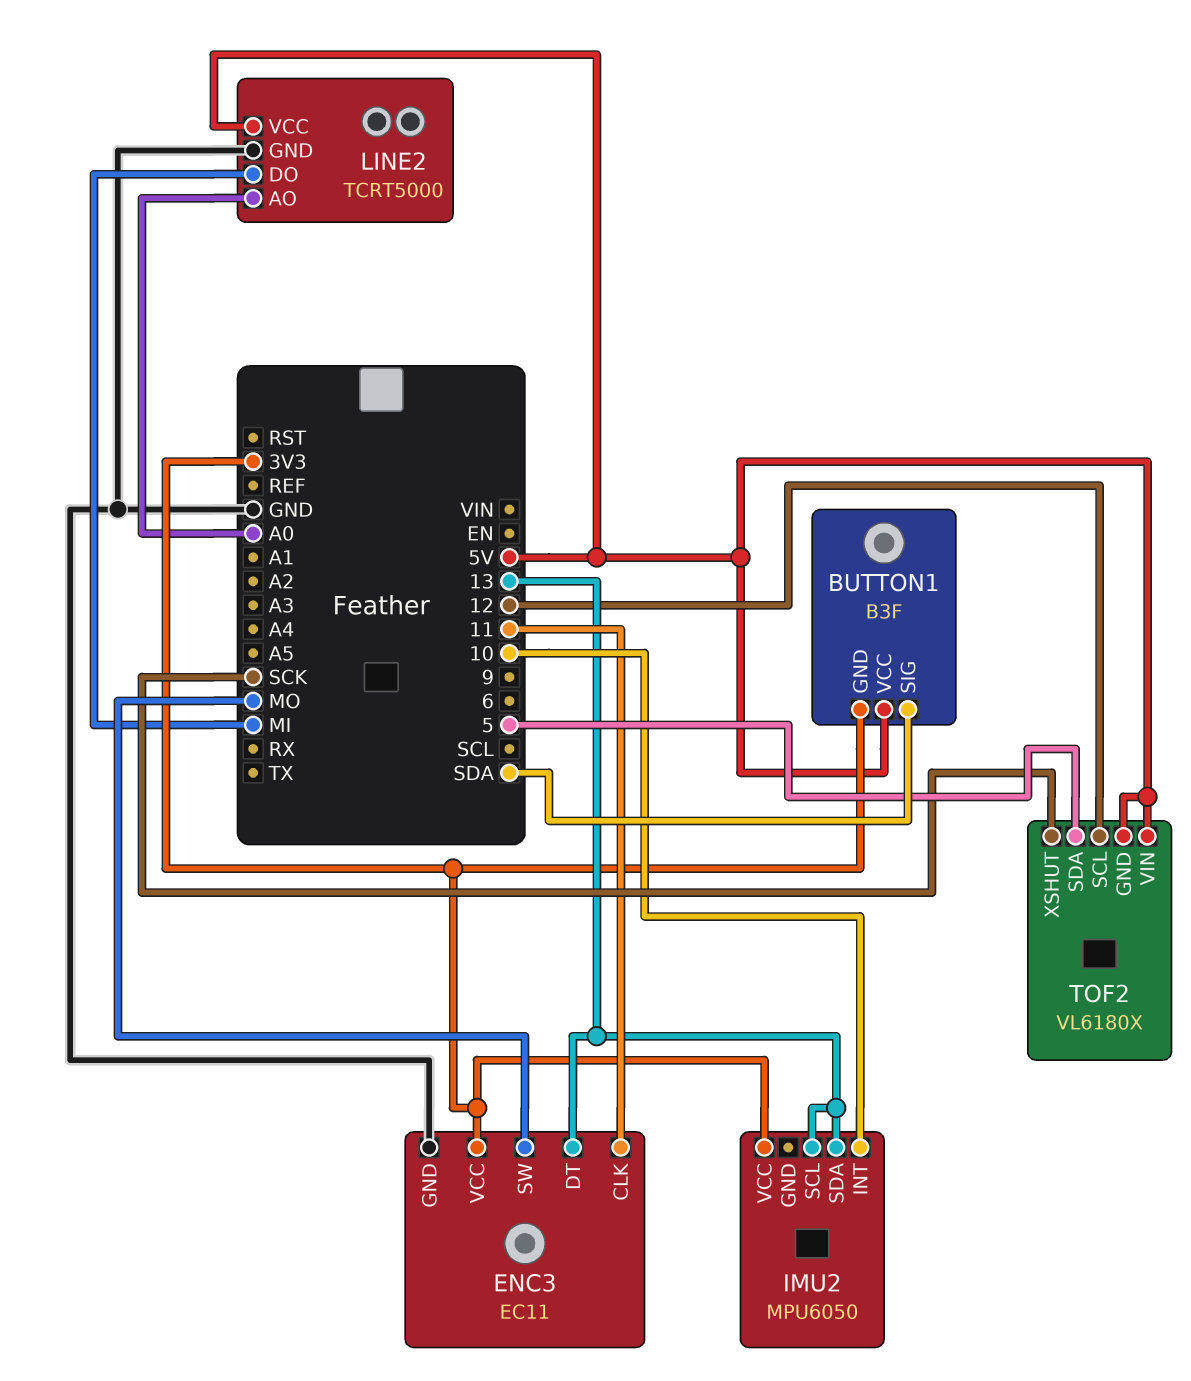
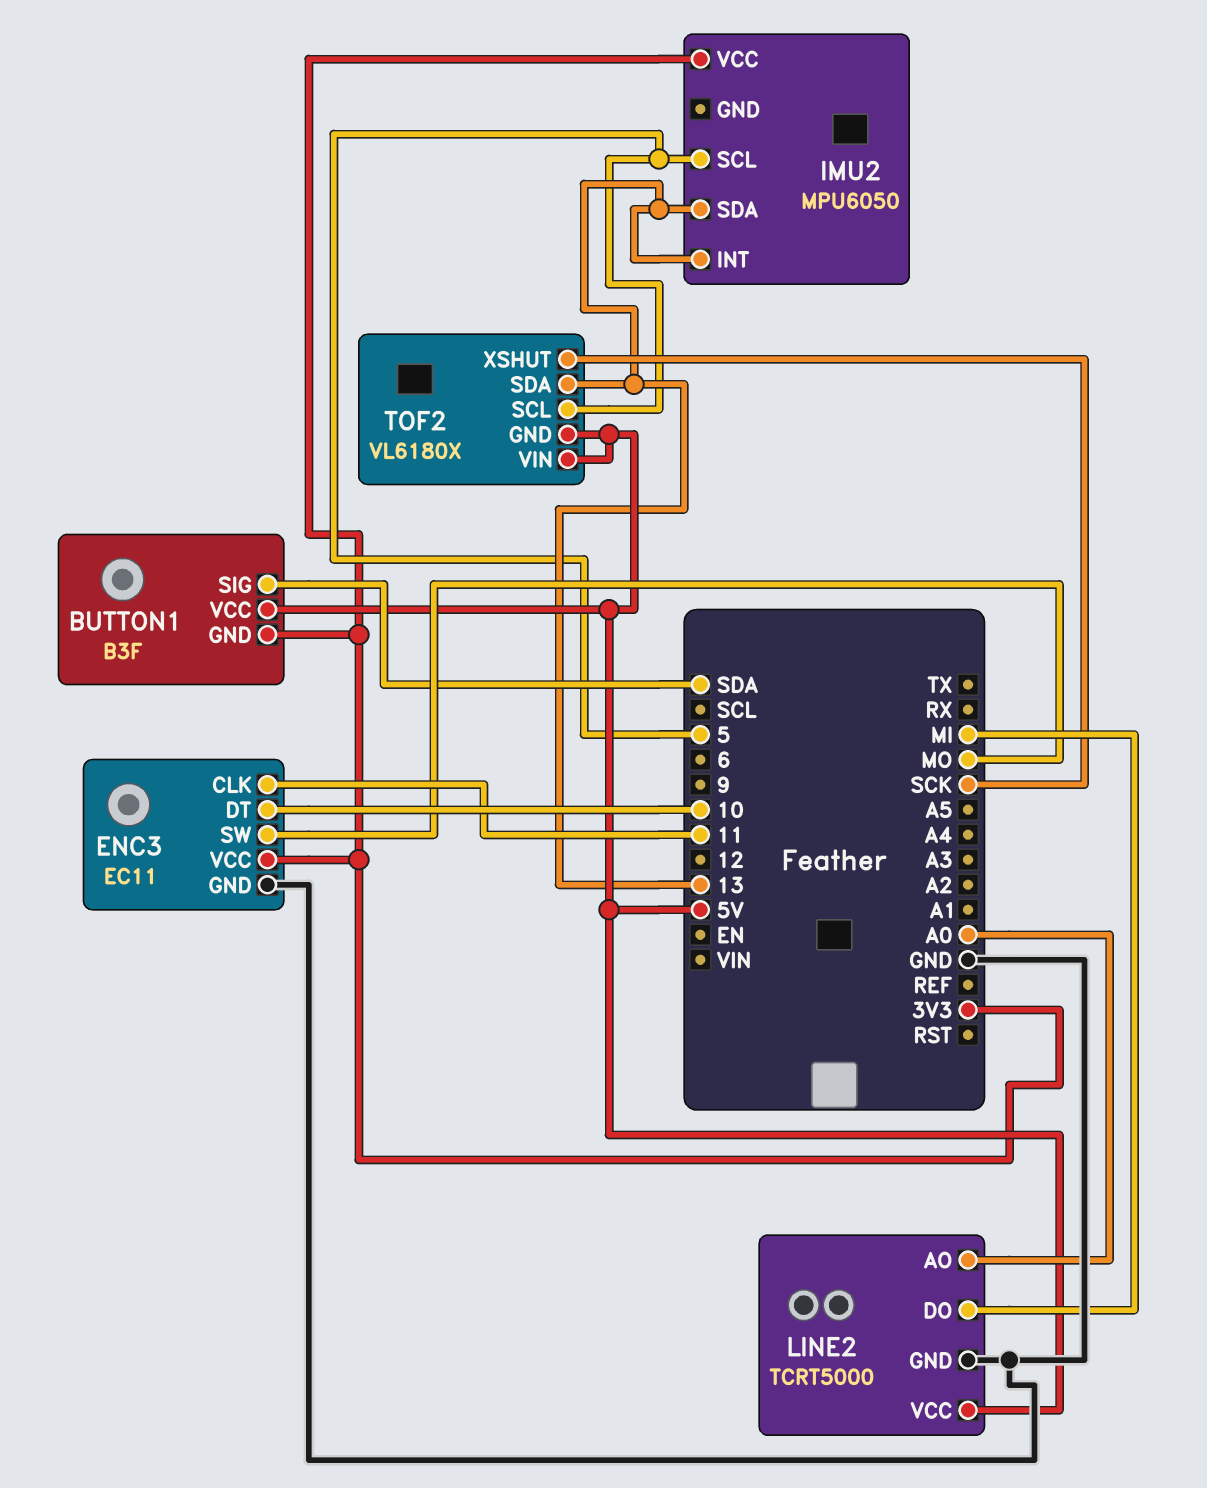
ENC3 pin DT: 13 -> 10
IMU2 pin INT: 10 -> 13
IMU2 pin SCL: 13 -> 5
TOF2 pin SCL: 12 -> 5
TOF2 pin SDA: 5 -> 13

